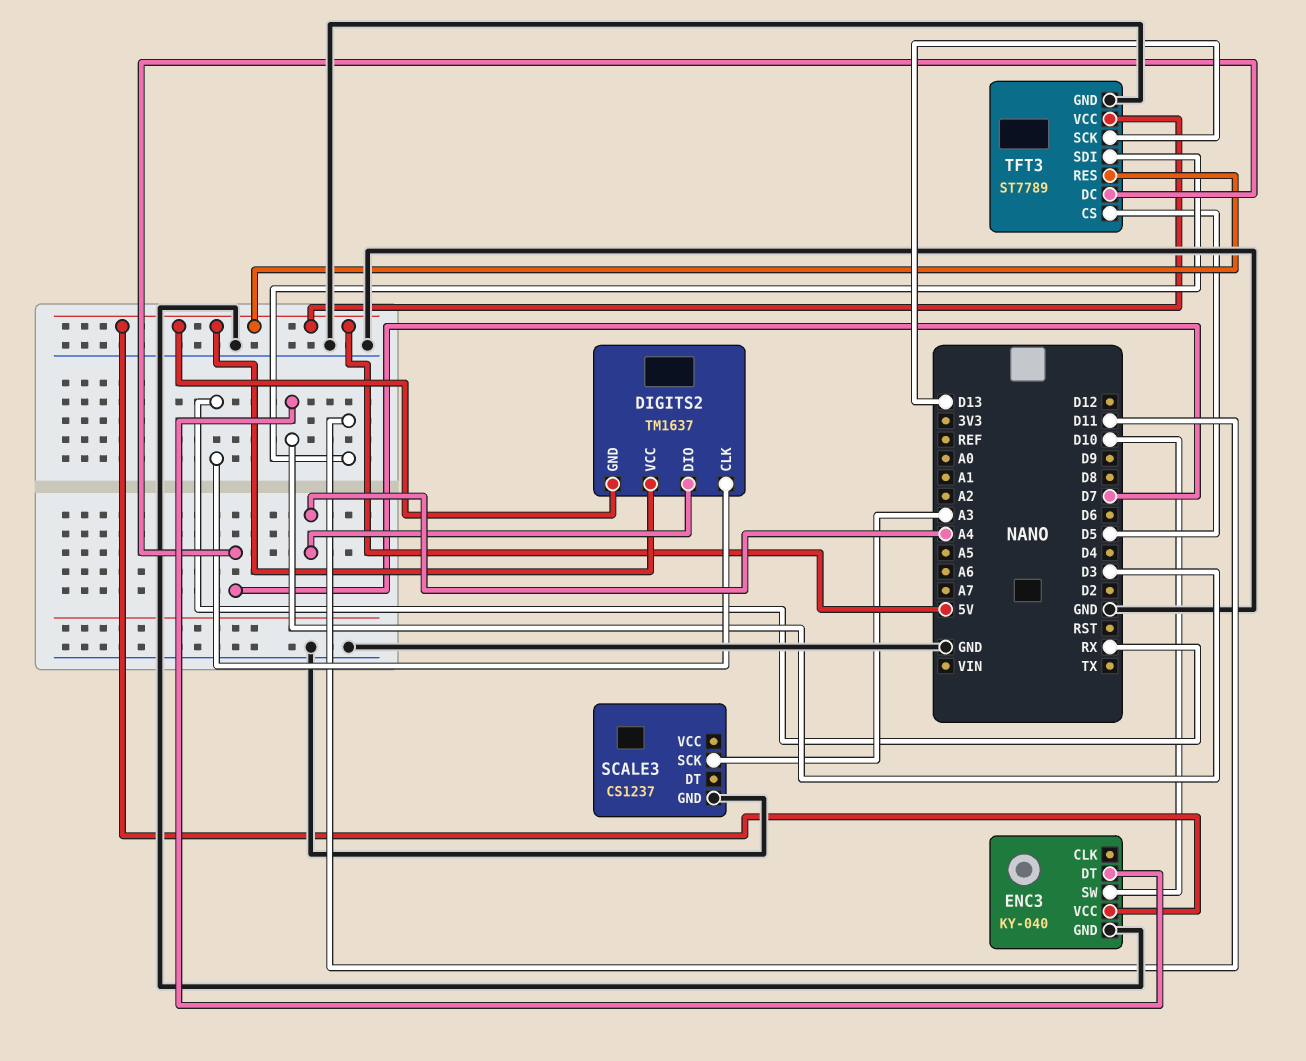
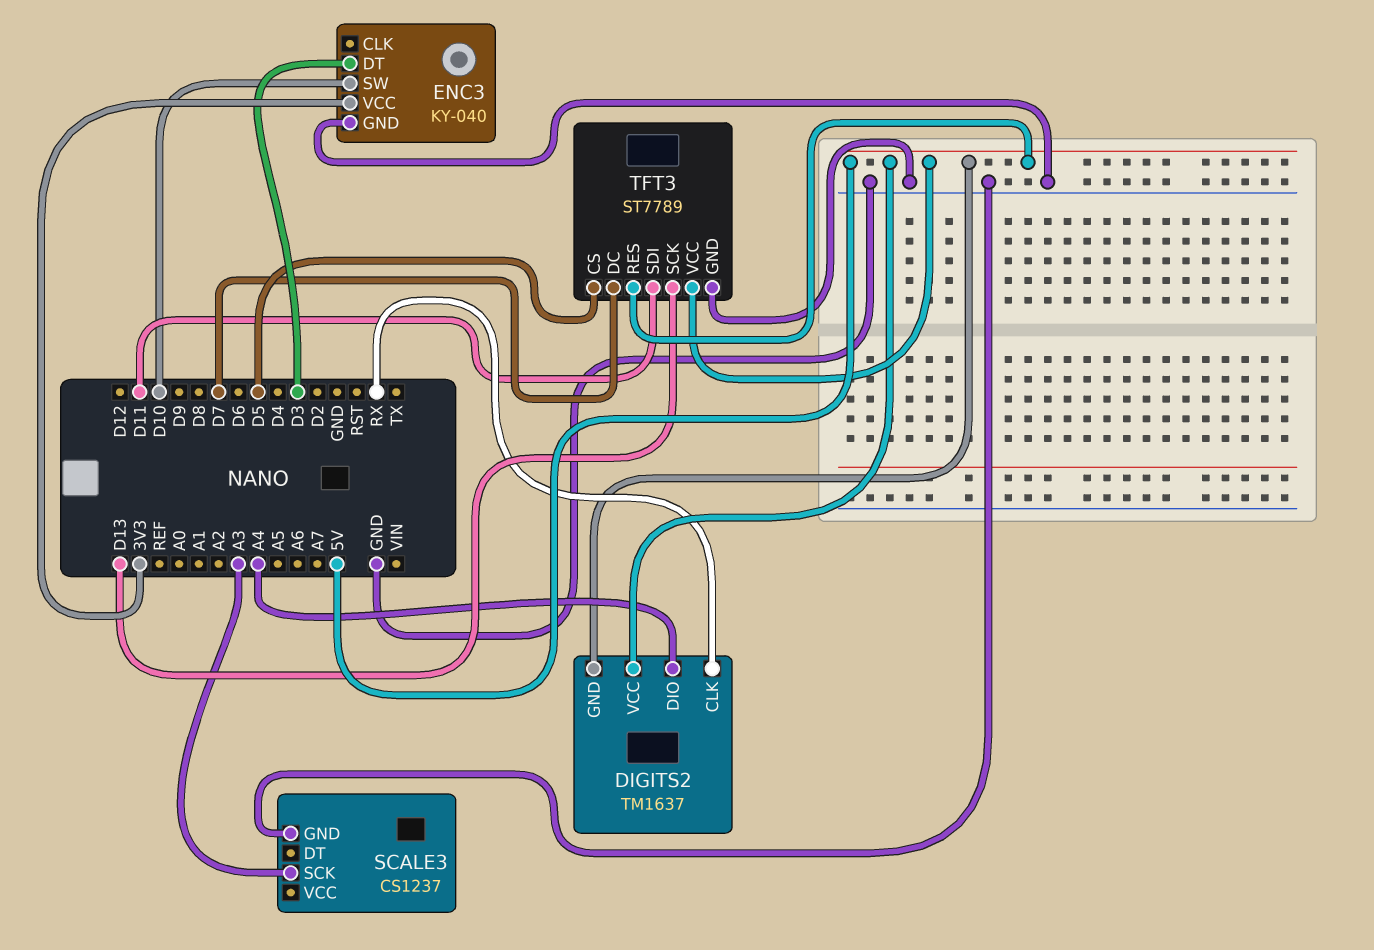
ENC3 pin VCC: 5V -> 3V3

